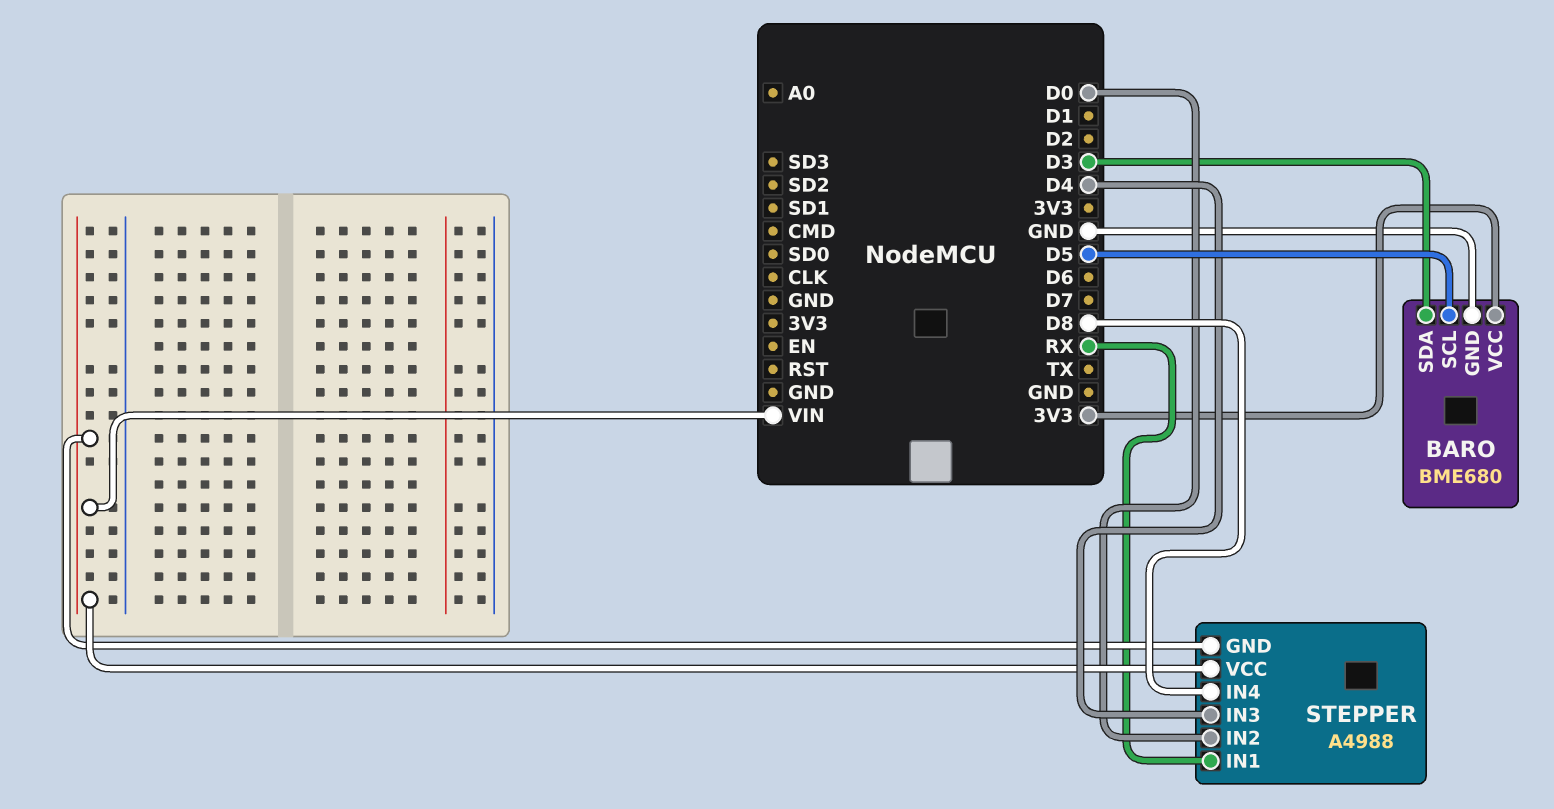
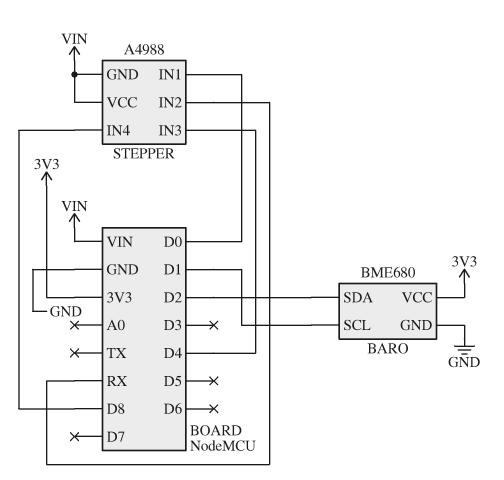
BARO pin SCL: D5 -> D1
BARO pin SDA: D3 -> D2
STEPPER pin IN1: RX -> D0
STEPPER pin IN2: D0 -> RX

